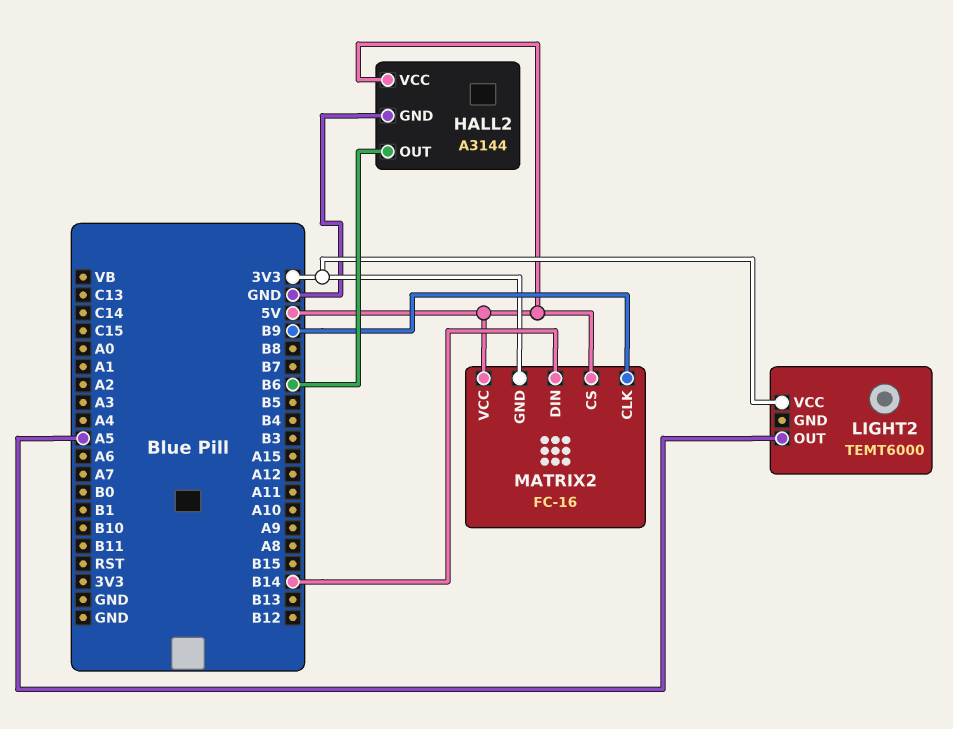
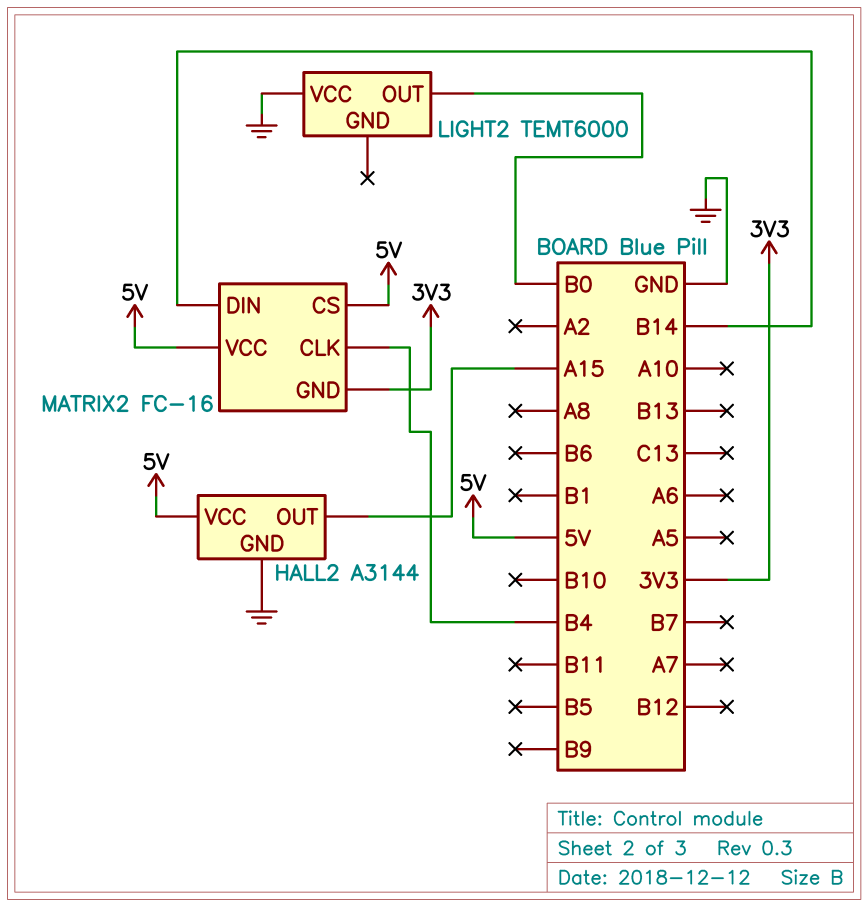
HALL2 pin OUT: B6 -> A15
LIGHT2 pin OUT: A5 -> B0
LIGHT2 pin VCC: 3V3 -> GND
MATRIX2 pin CLK: B9 -> B4

